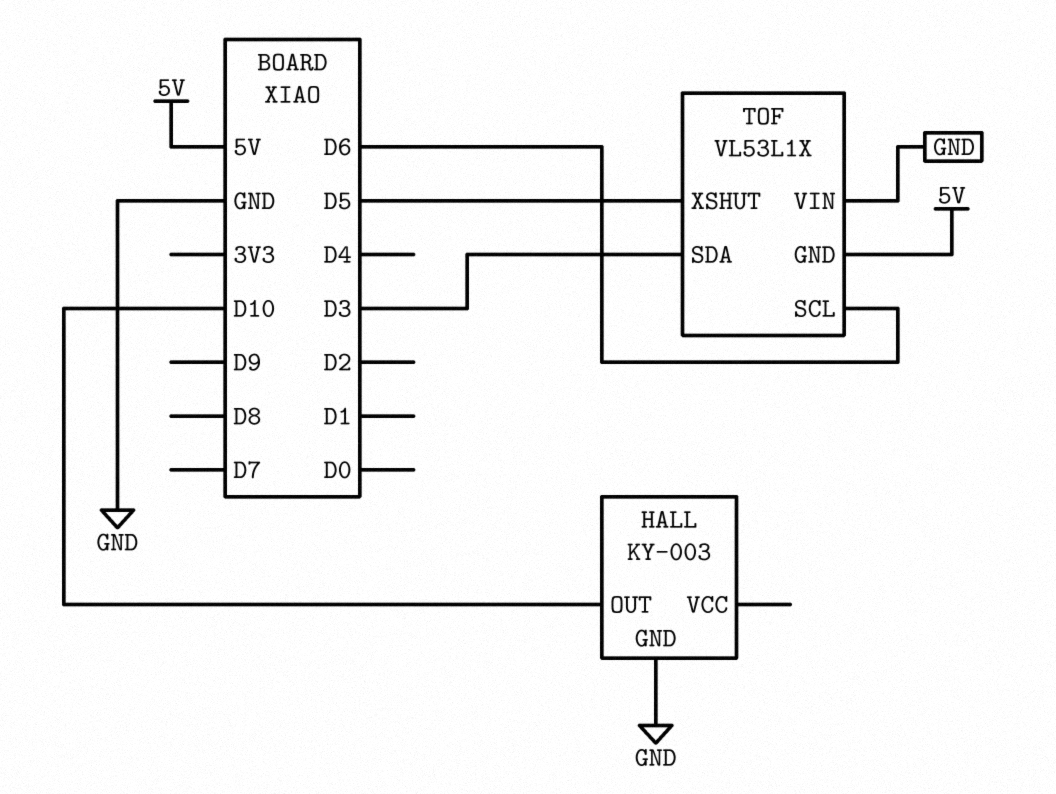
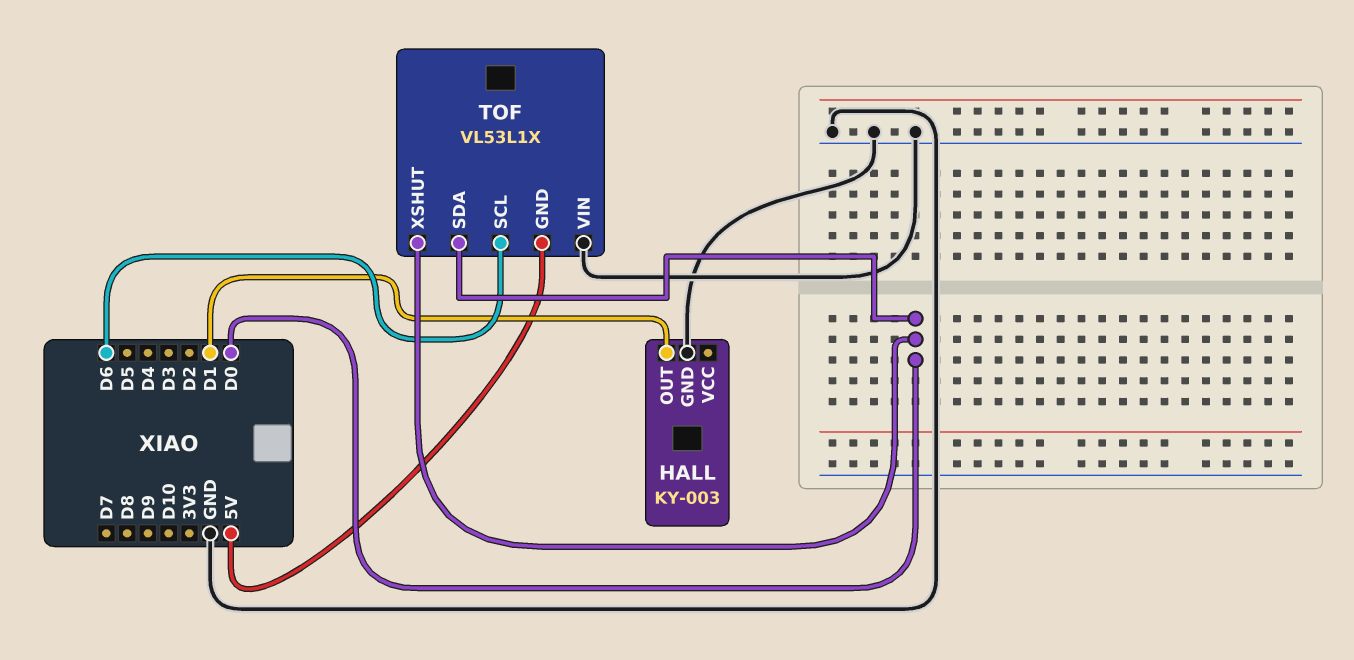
HALL pin OUT: D10 -> D1
TOF pin SDA: D3 -> D0
TOF pin XSHUT: D5 -> D0

